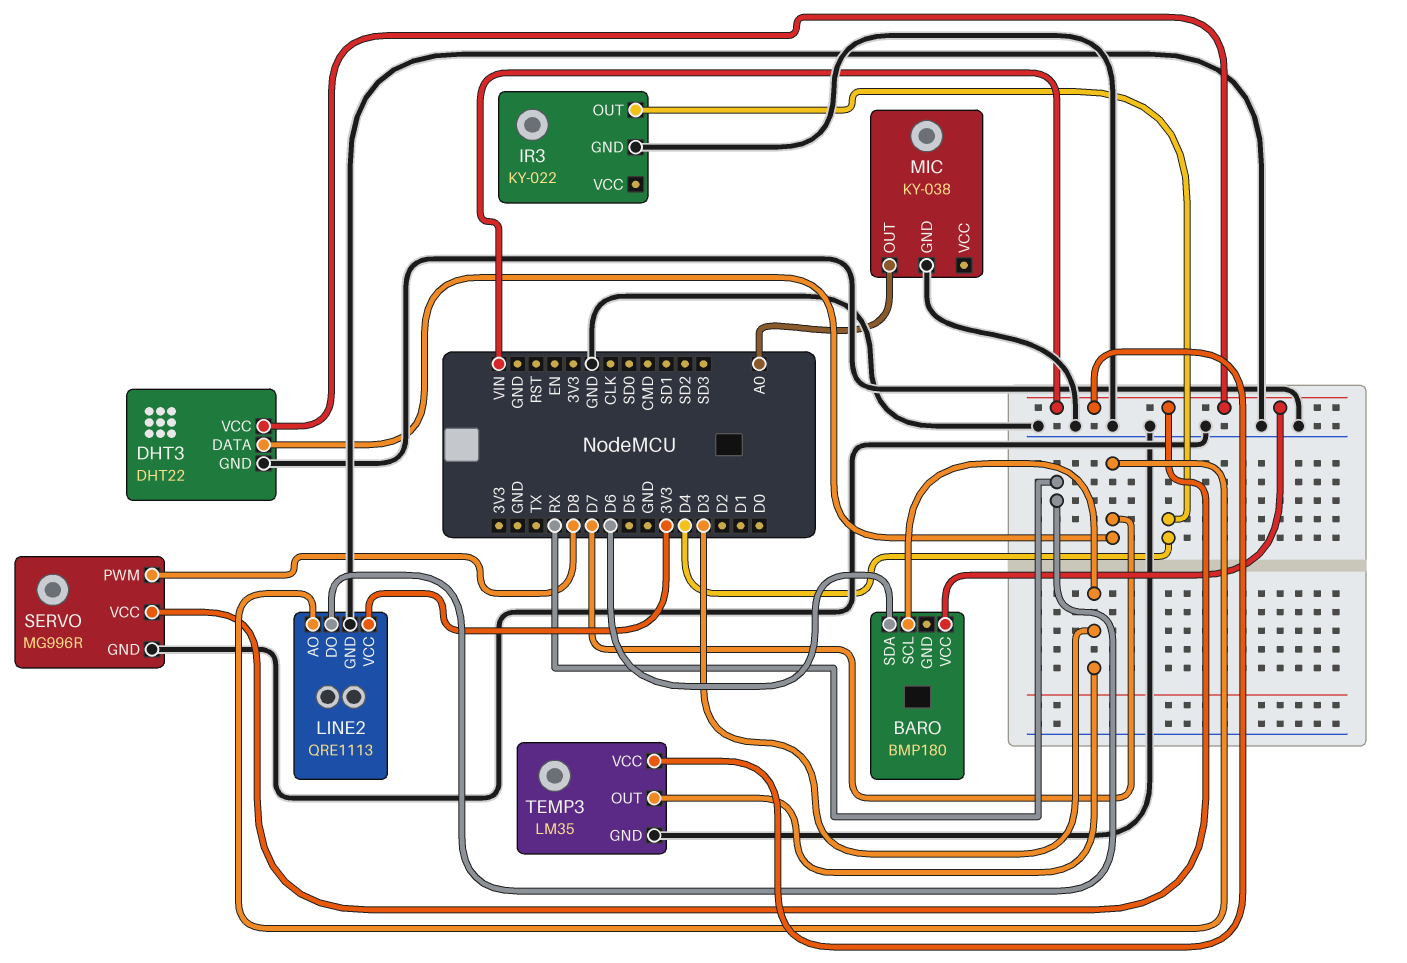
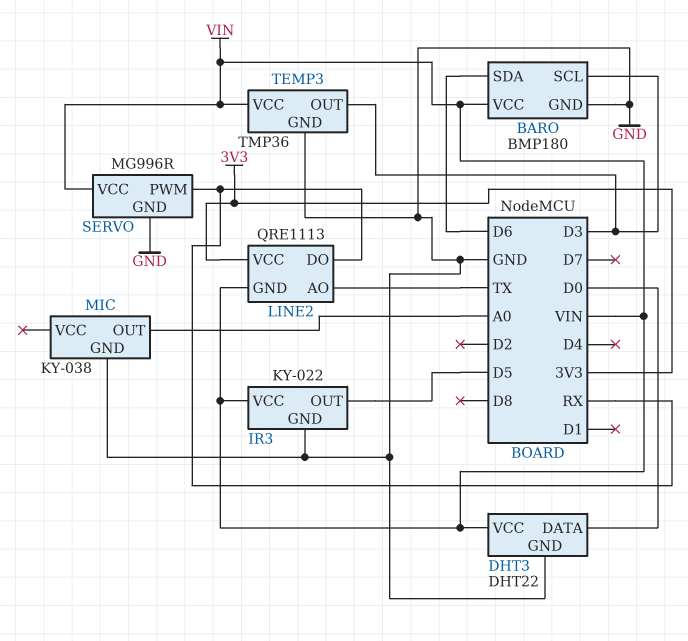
BARO pin GND: none -> GND
DHT3 pin DATA: D7 -> D0
IR3 pin OUT: D4 -> D5
IR3 pin VCC: none -> VIN
LINE2 pin AO: D7 -> TX
LINE2 pin GND: GND -> VIN
SERVO pin PWM: D8 -> RX
TEMP3: LM35 -> TMP36

